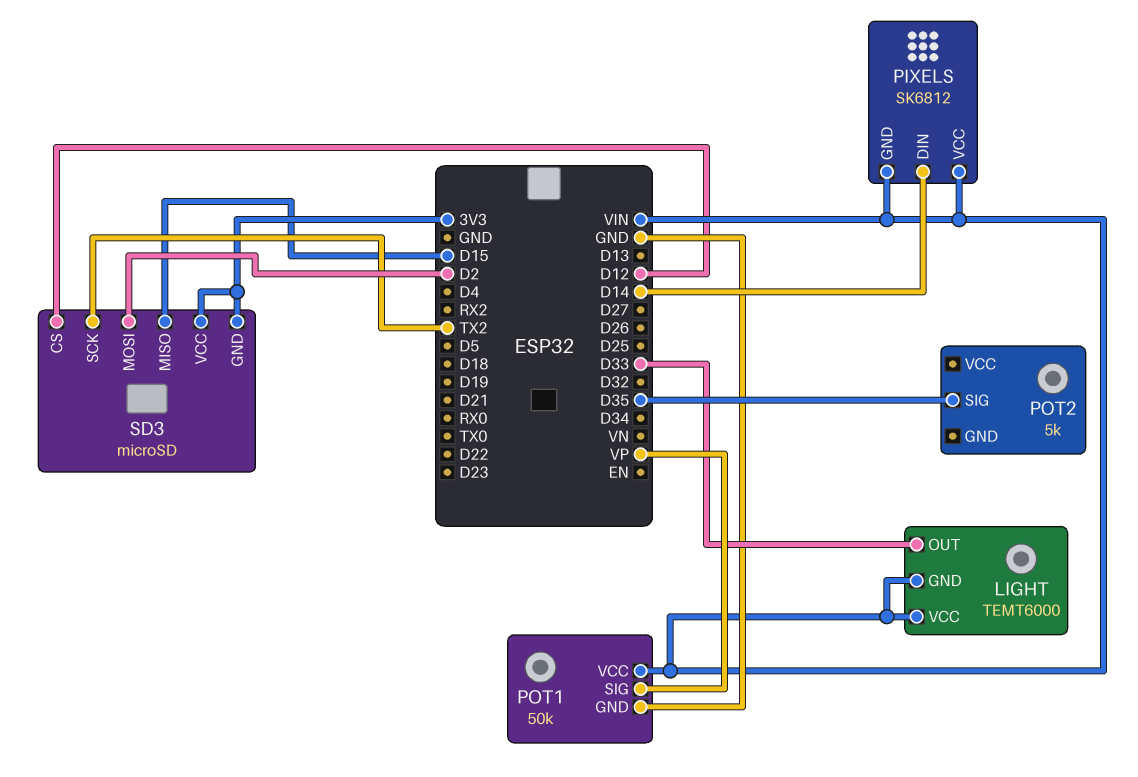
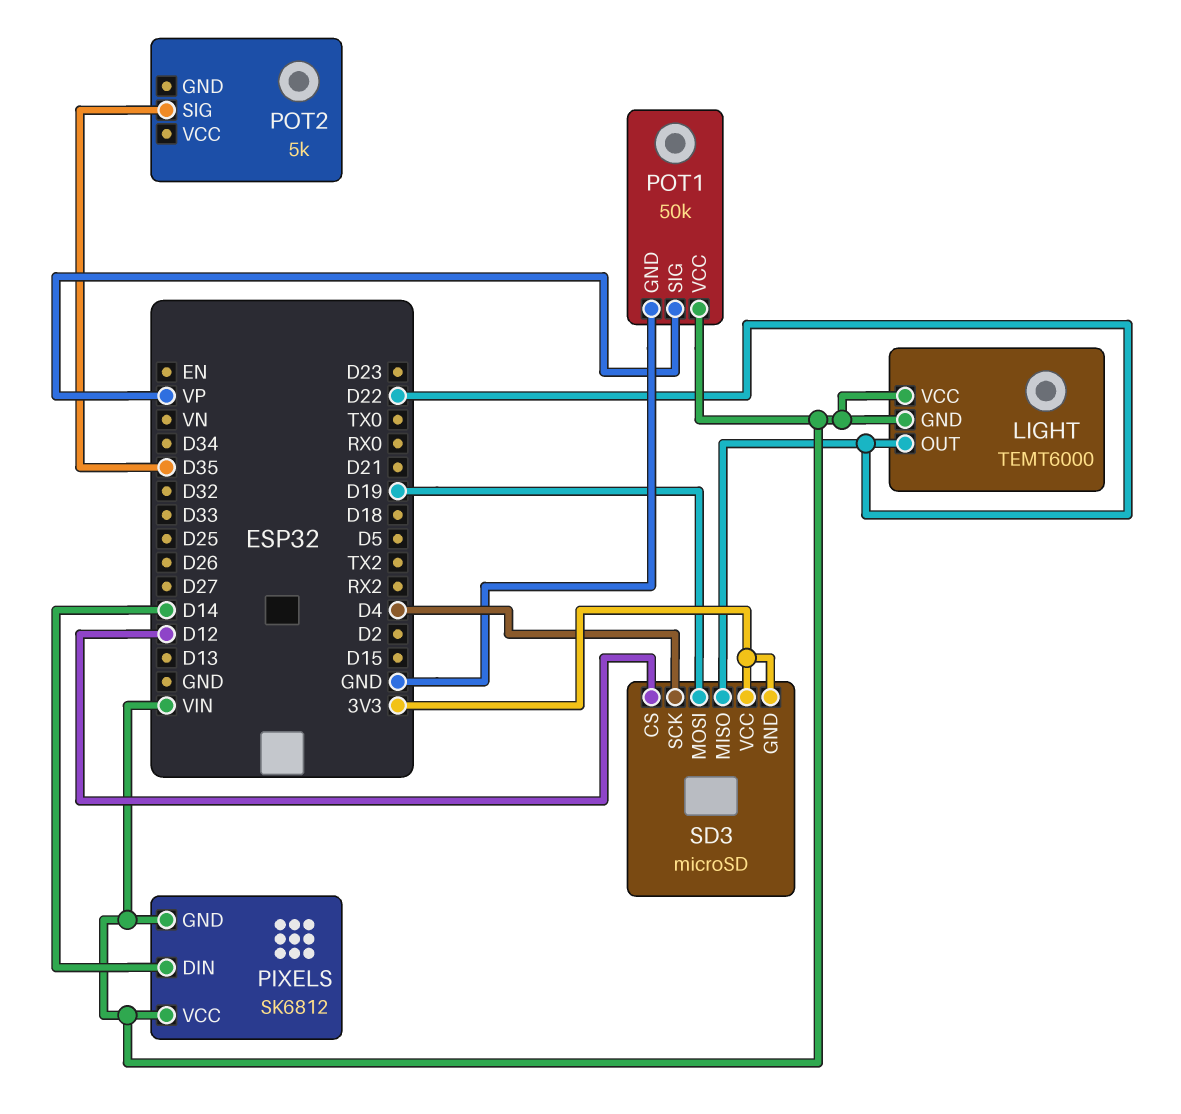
LIGHT pin OUT: D33 -> D22
SD3 pin MISO: D15 -> D22
SD3 pin MOSI: D2 -> D19
SD3 pin SCK: TX2 -> D4

